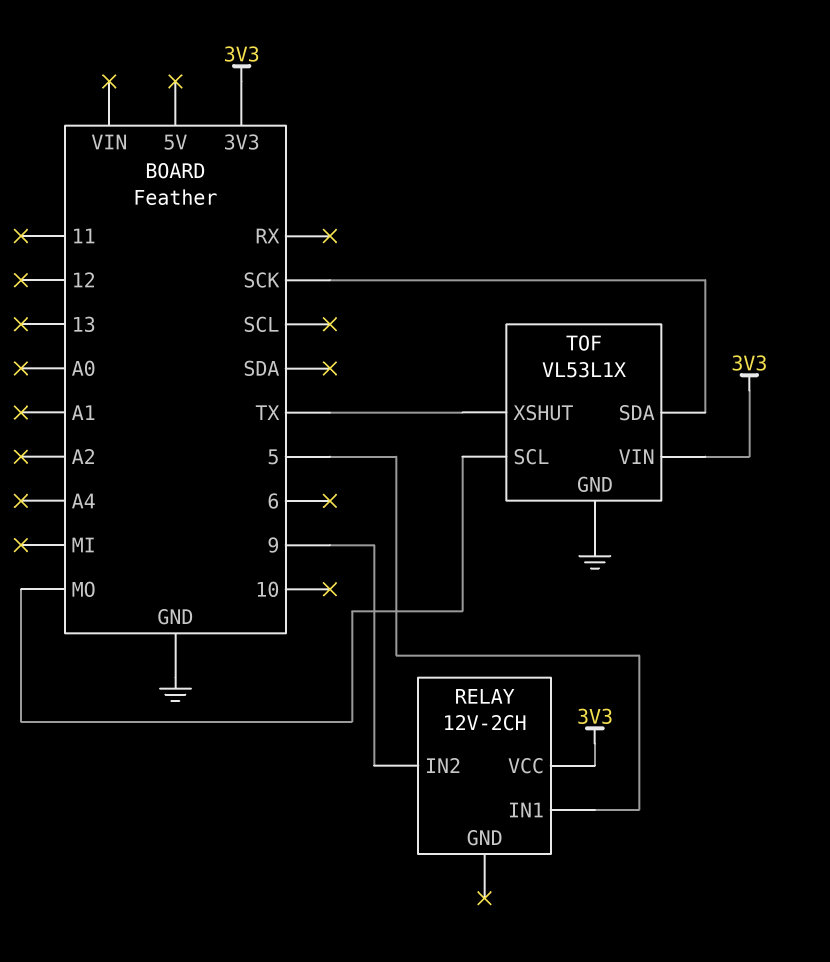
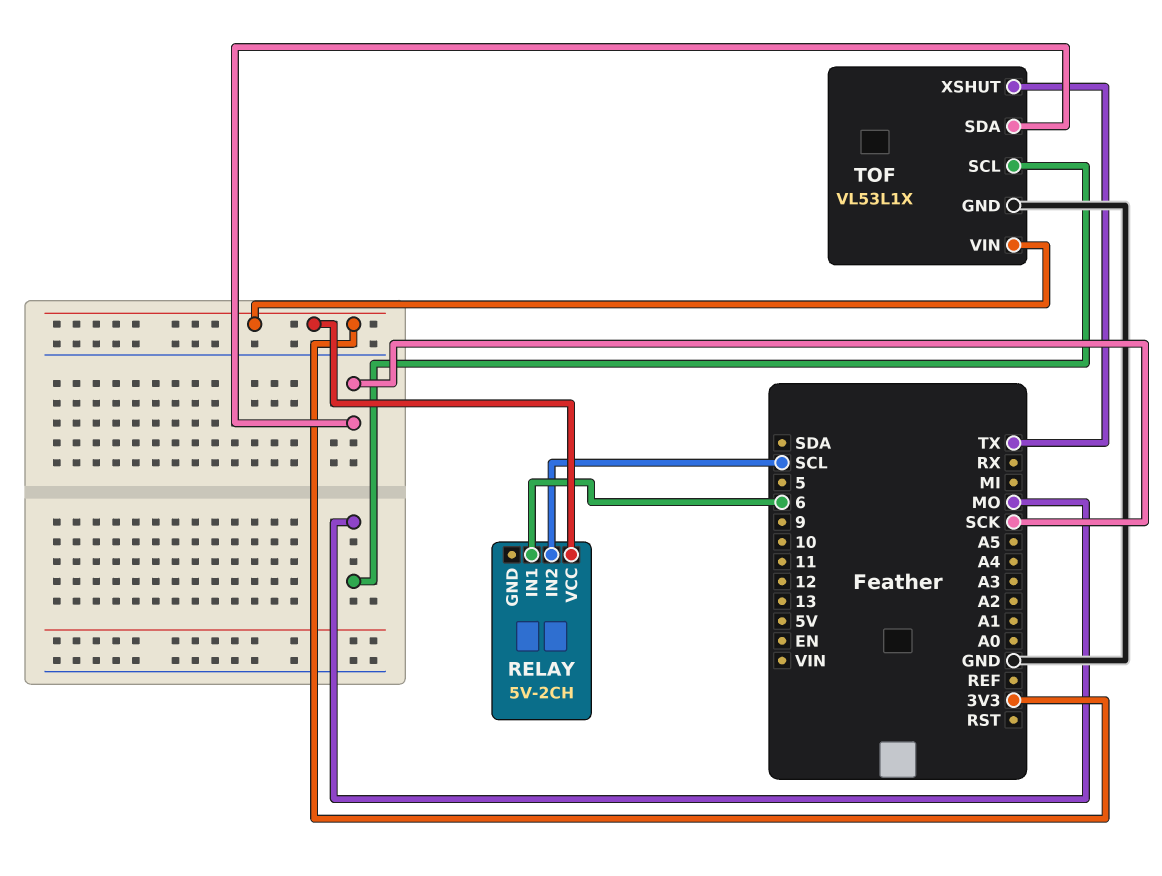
RELAY: 12V-2CH -> 5V-2CH
RELAY pin IN1: 5 -> 6
RELAY pin IN2: 9 -> SCL

